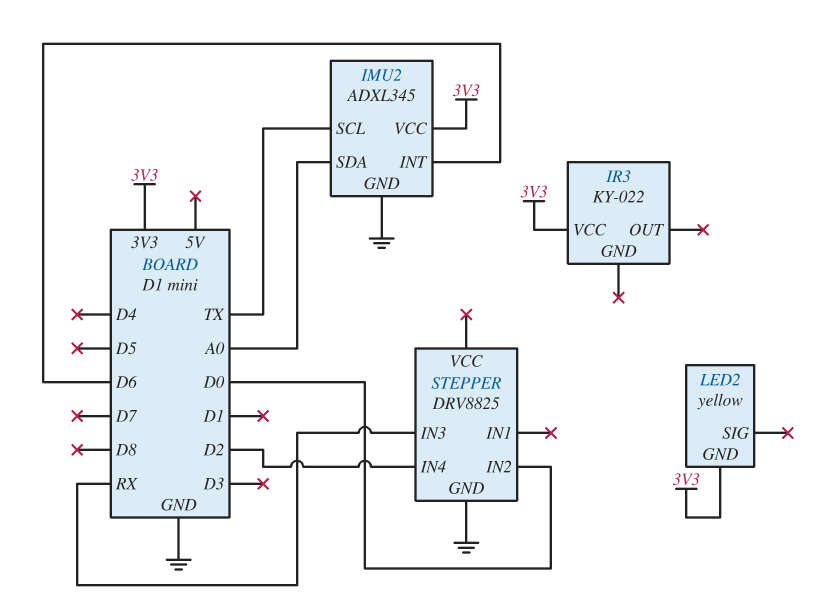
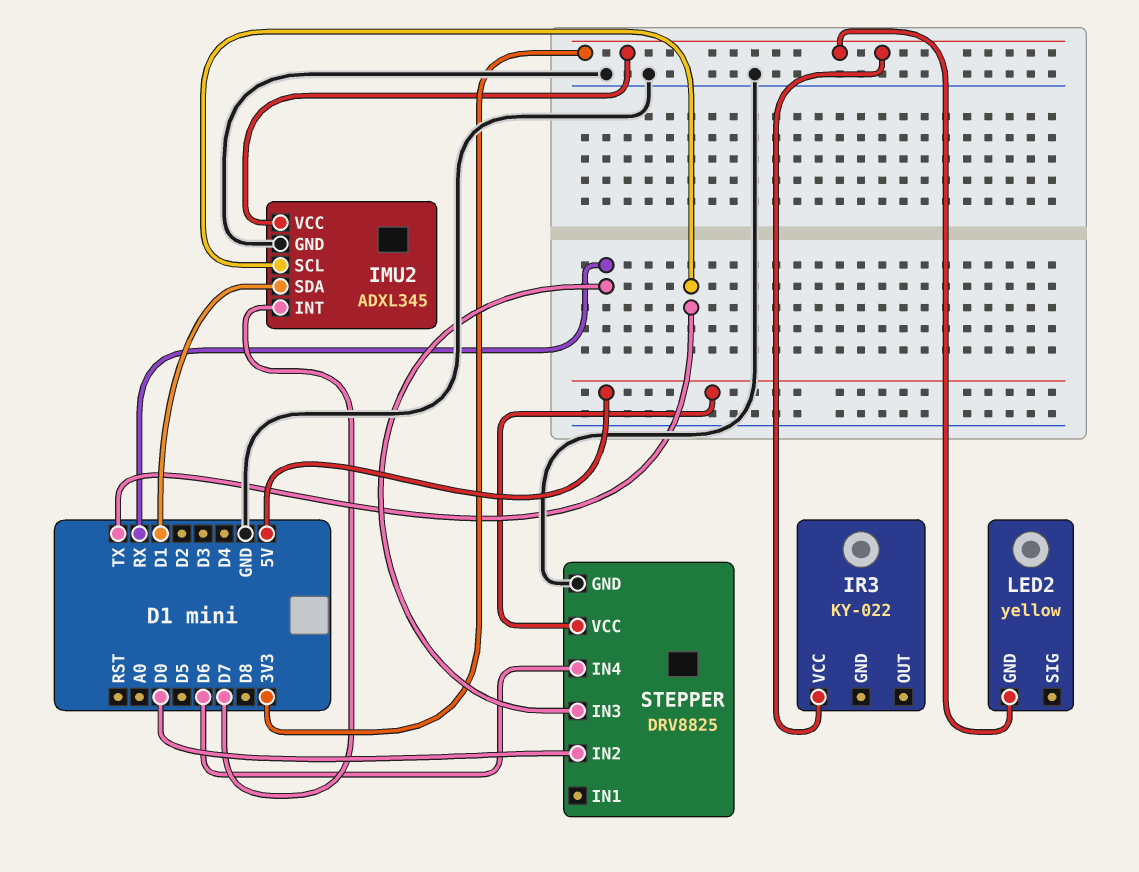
IMU2 pin INT: D6 -> D7
IMU2 pin SDA: A0 -> D1
STEPPER pin IN4: D2 -> D6
STEPPER pin VCC: none -> 5V

